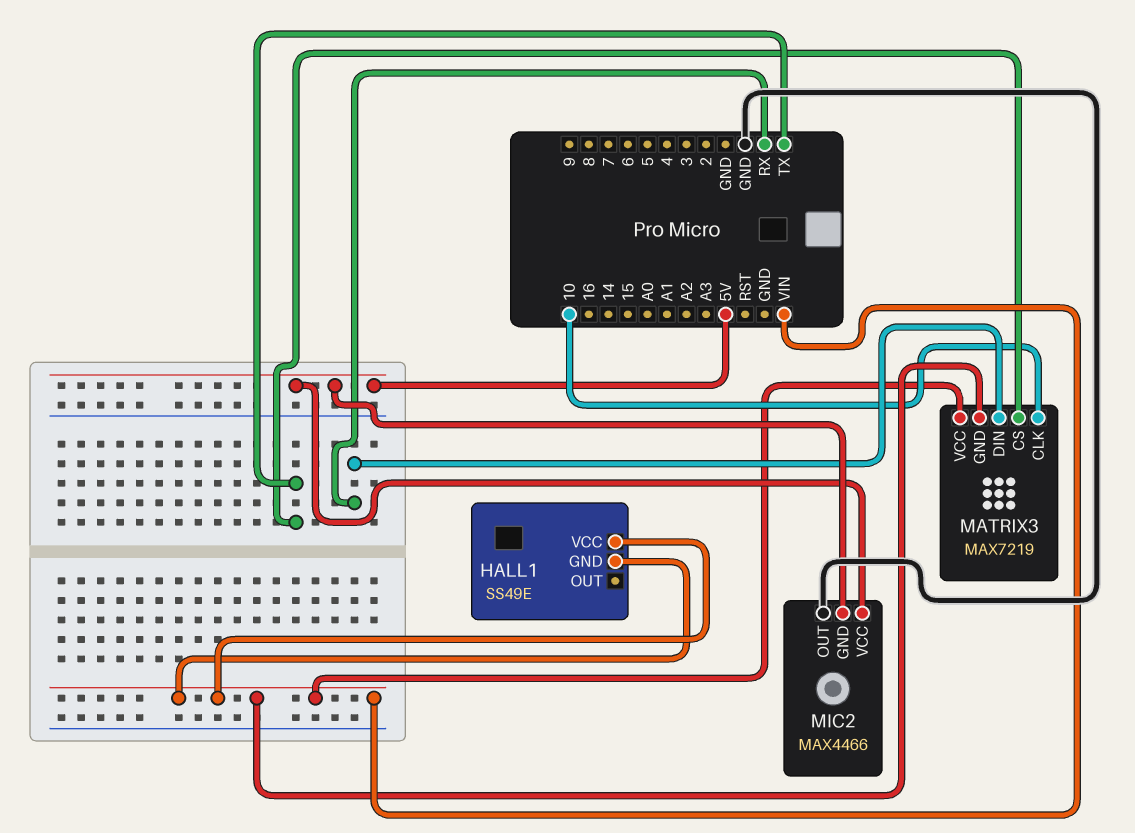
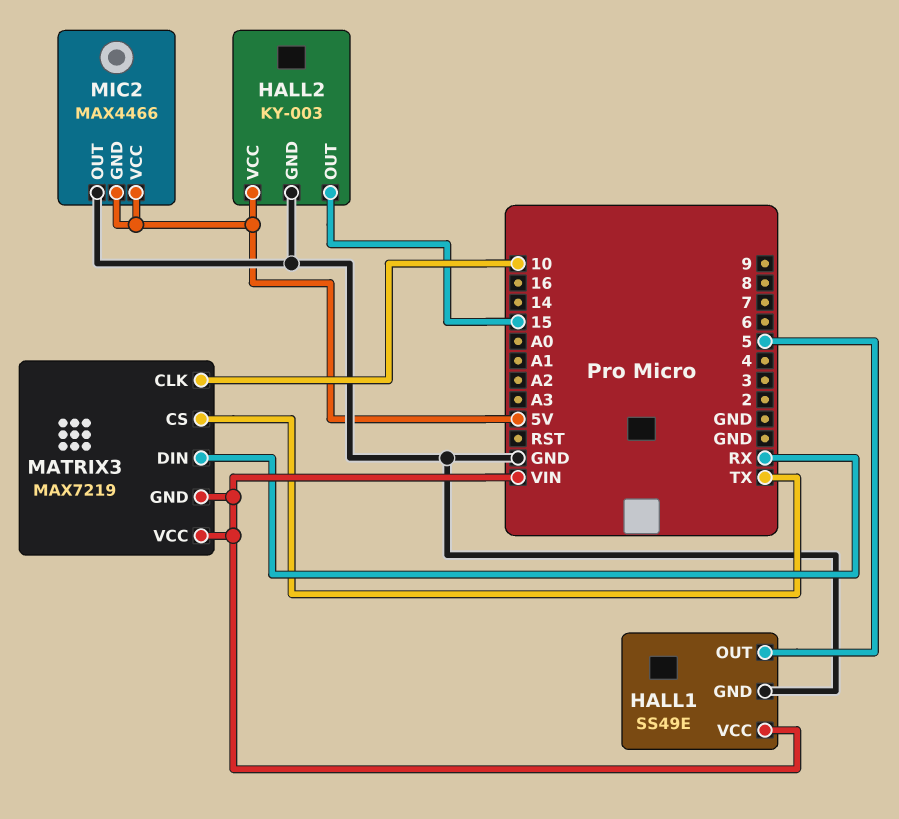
HALL1 pin GND: VIN -> GND
HALL1 pin OUT: none -> 5
HALL2: none -> KY-003
HALL2 pin GND: none -> GND
HALL2 pin OUT: none -> 15
HALL2 pin VCC: none -> 5V

